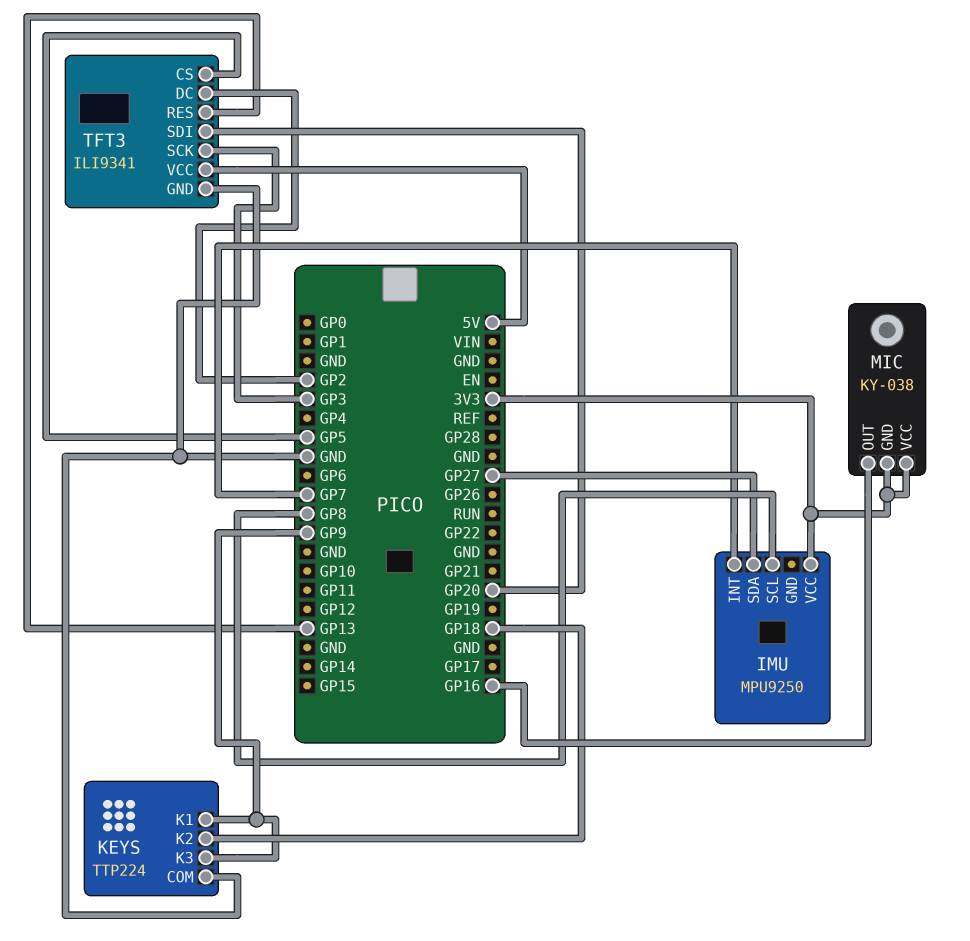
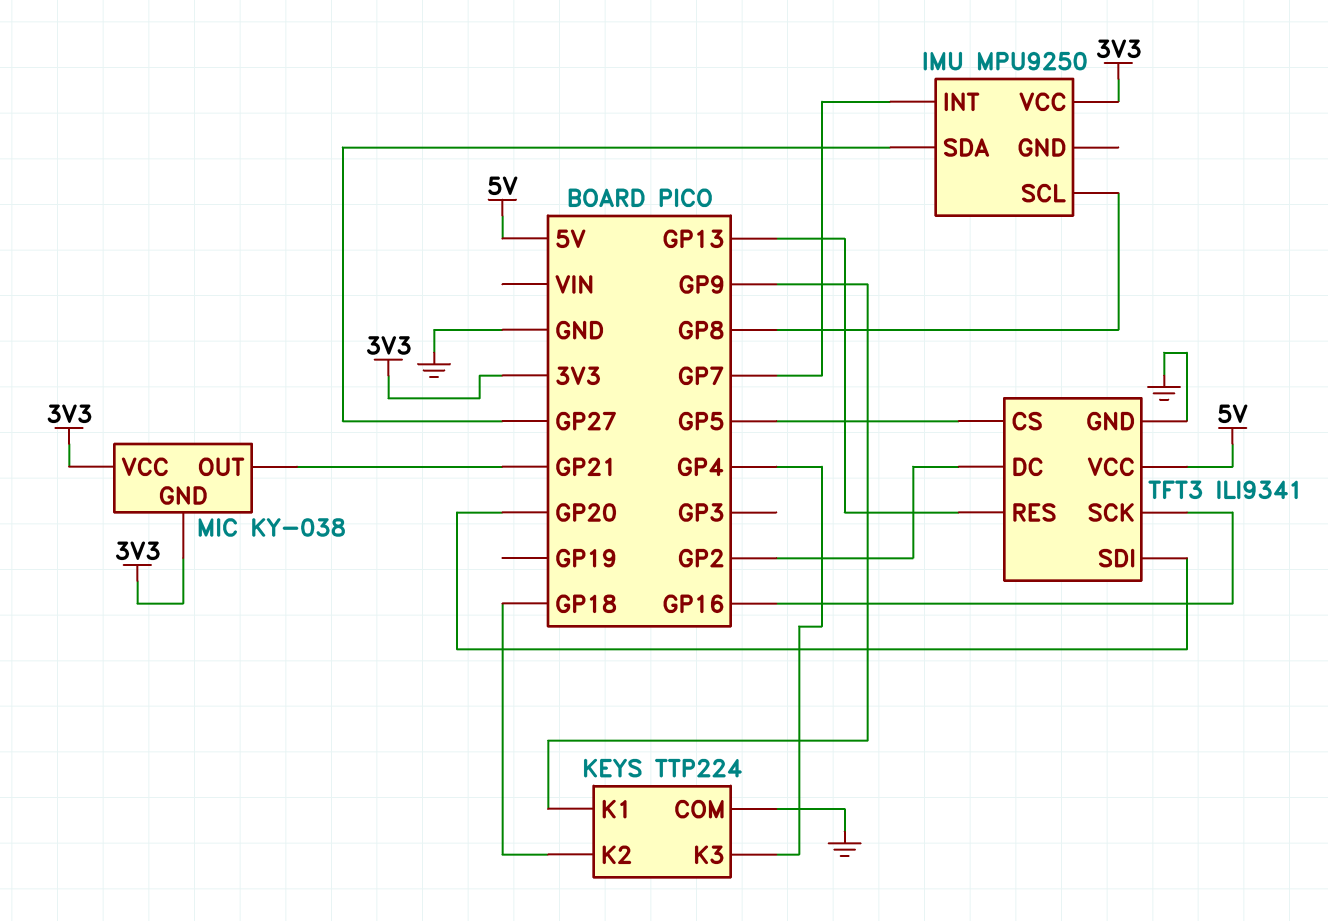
KEYS pin K3: GP9 -> GP4
MIC pin OUT: GP16 -> GP21
TFT3 pin SCK: GP3 -> GP16

